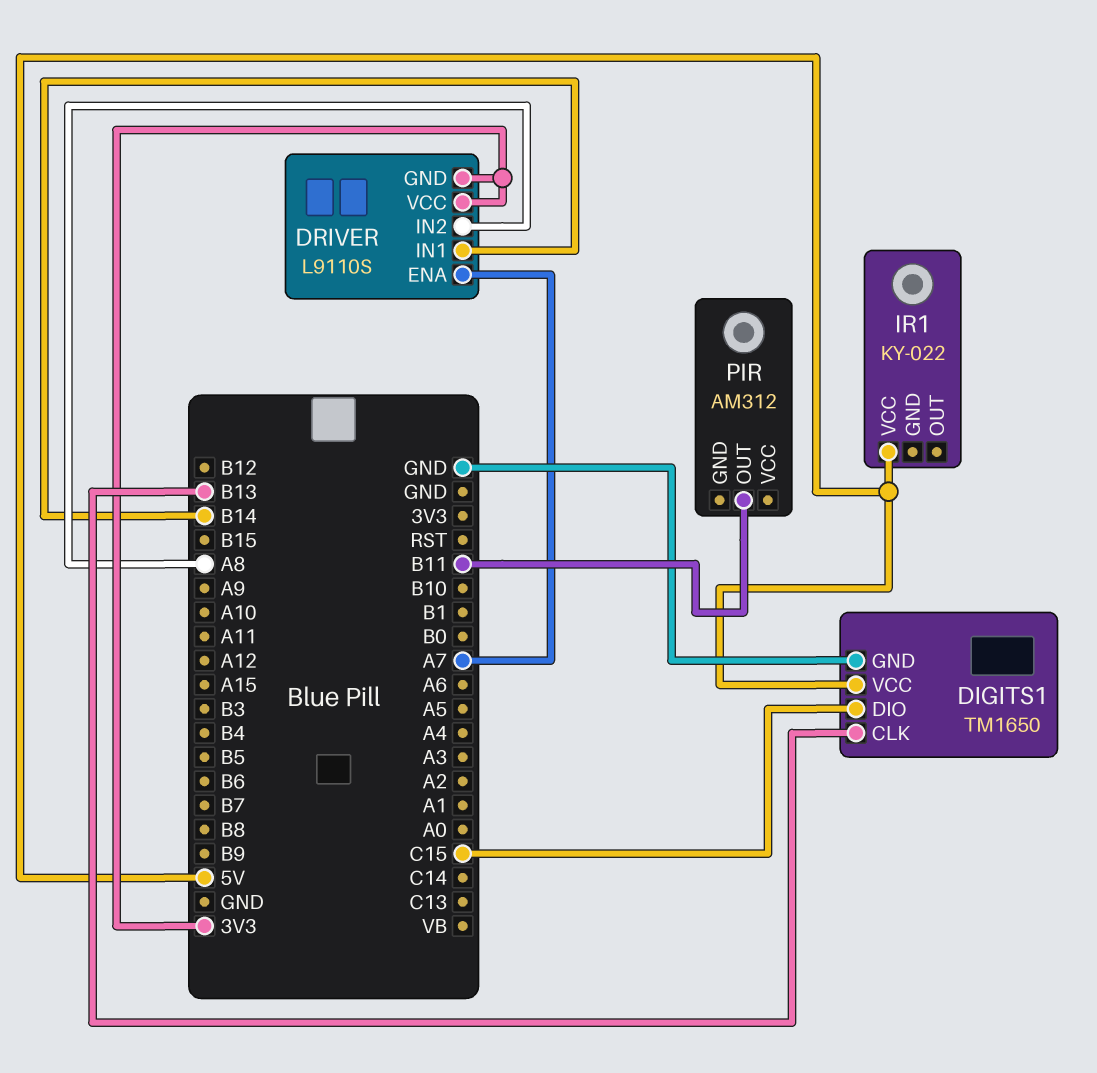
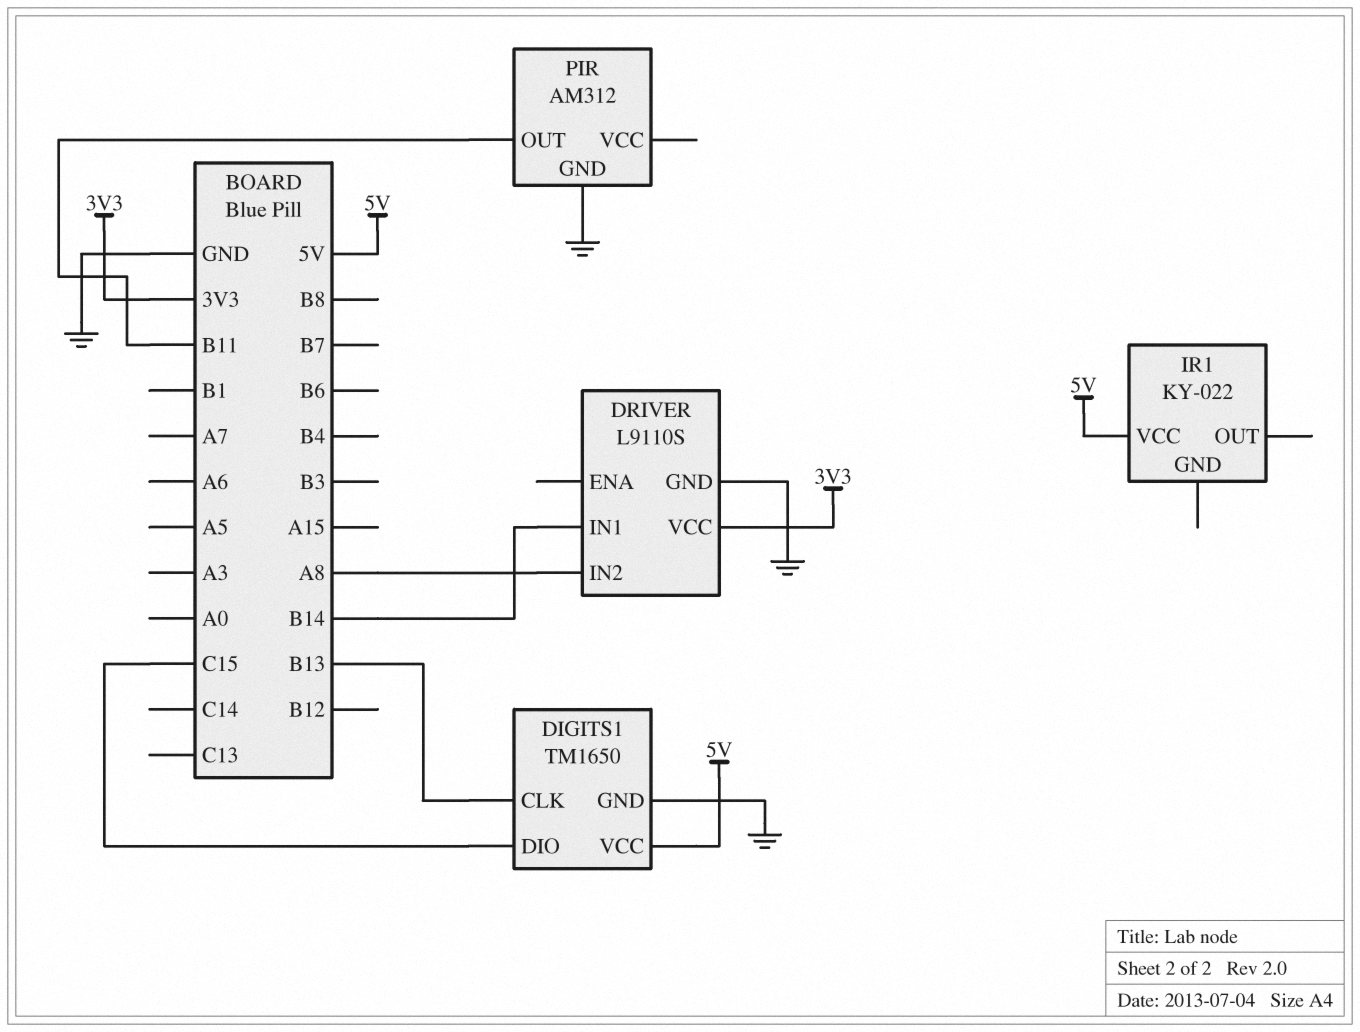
DRIVER pin ENA: A7 -> none
DRIVER pin GND: 3V3 -> GND
PIR pin GND: none -> GND

